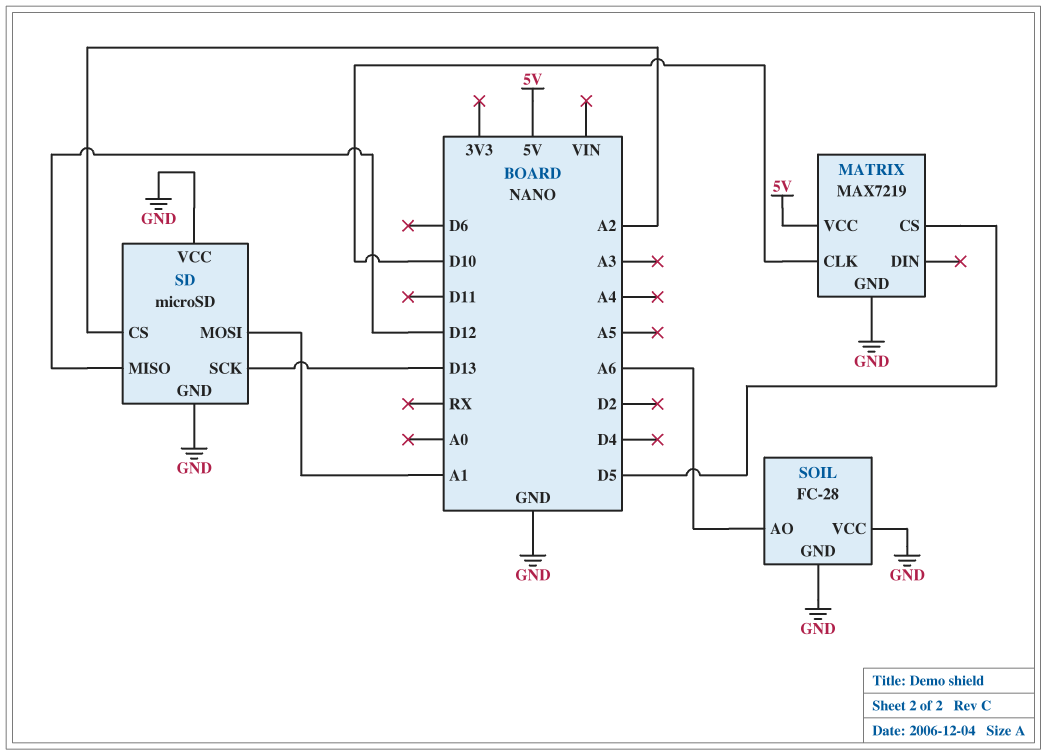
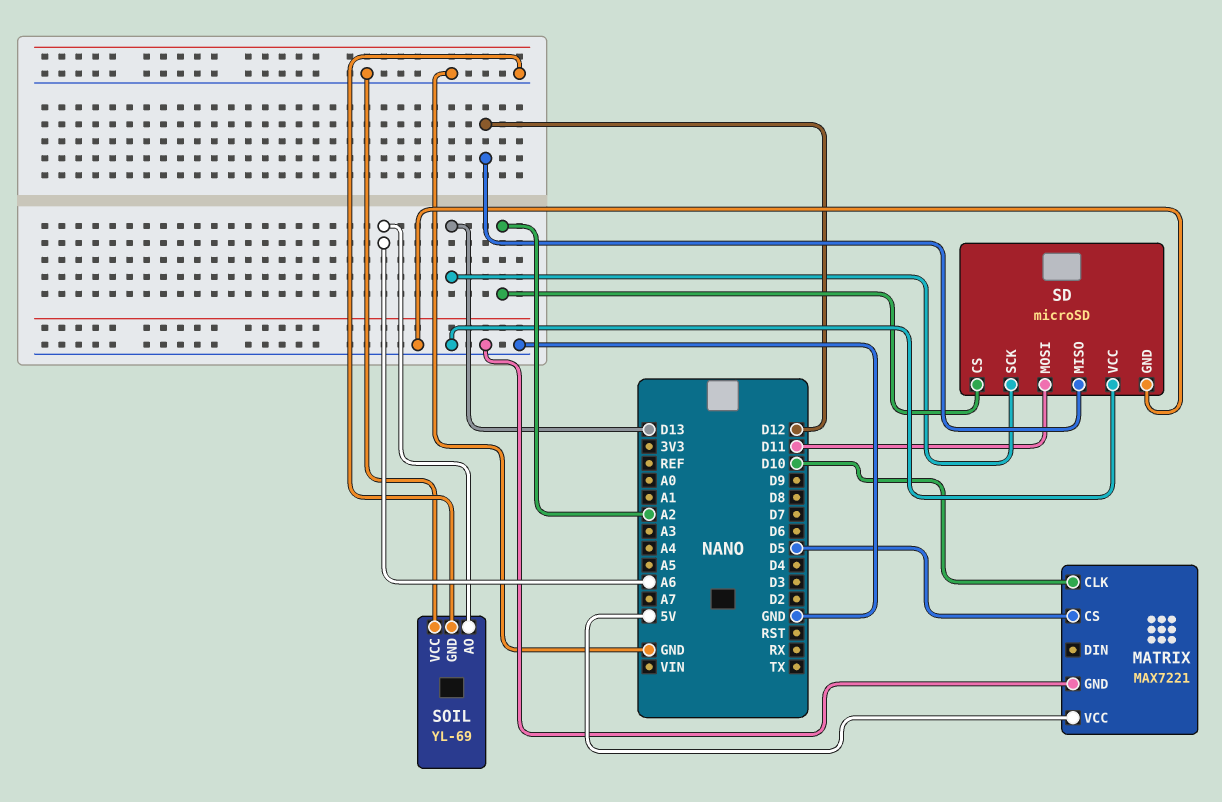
MATRIX: MAX7219 -> MAX7221
SD pin MOSI: A1 -> D11
SOIL: FC-28 -> YL-69

